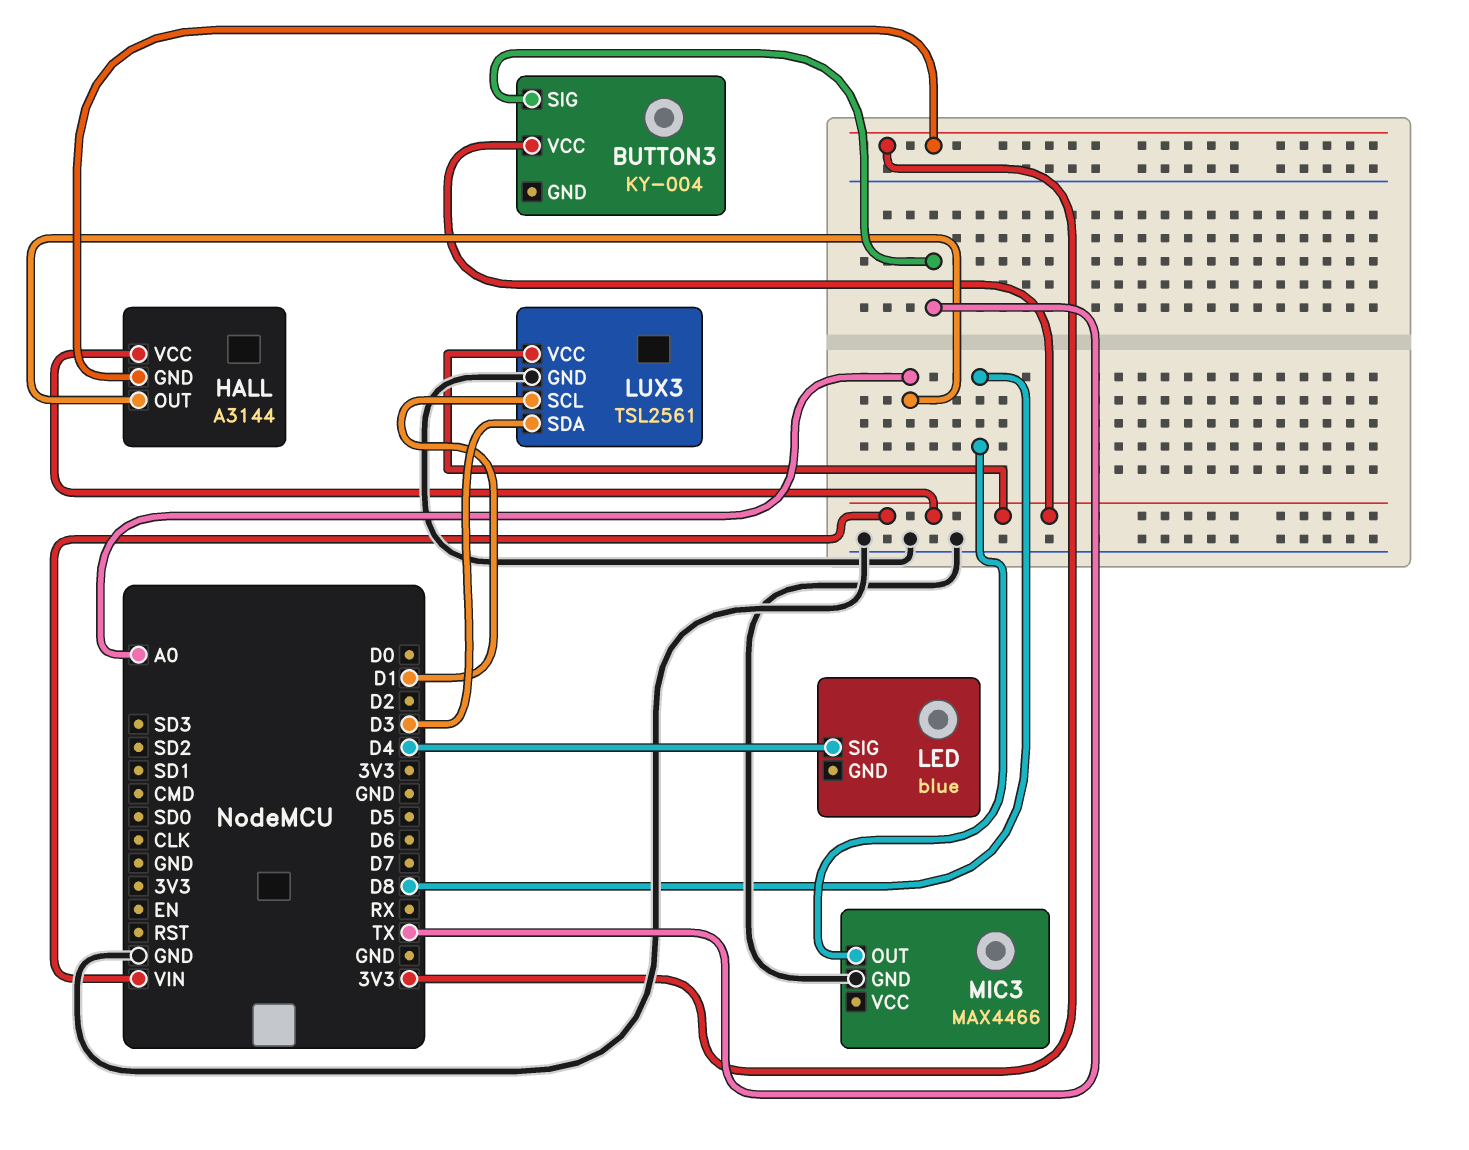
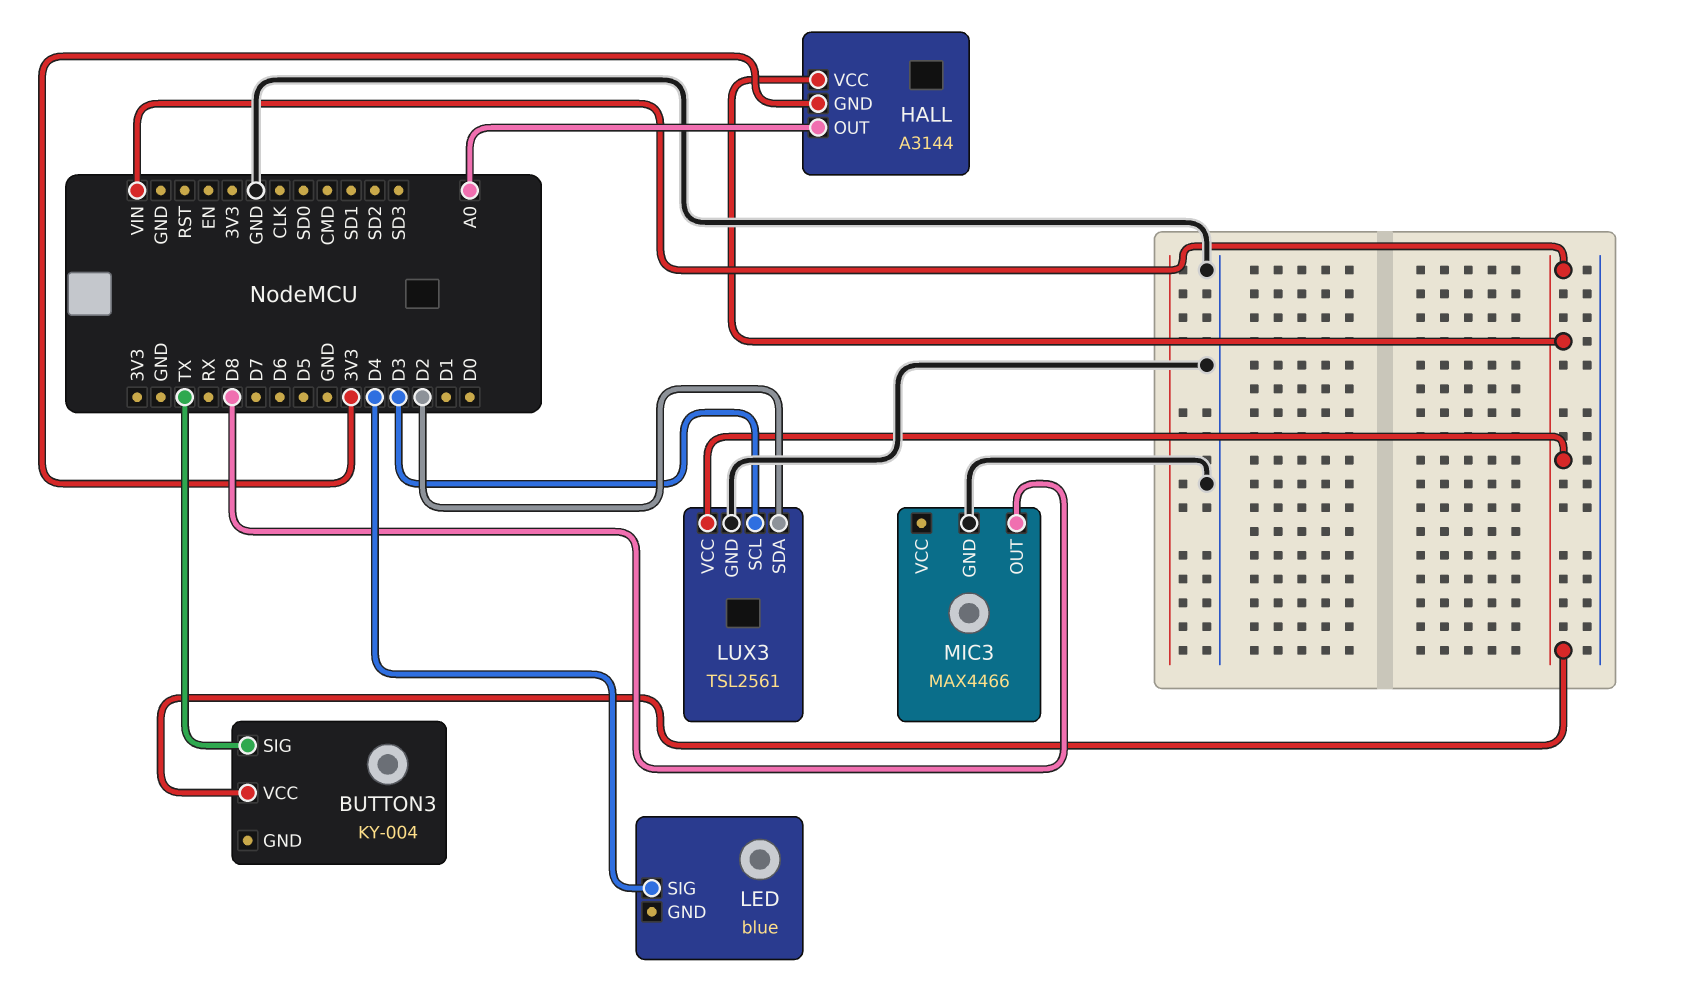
LUX3 pin SCL: D1 -> D3
LUX3 pin SDA: D3 -> D2

